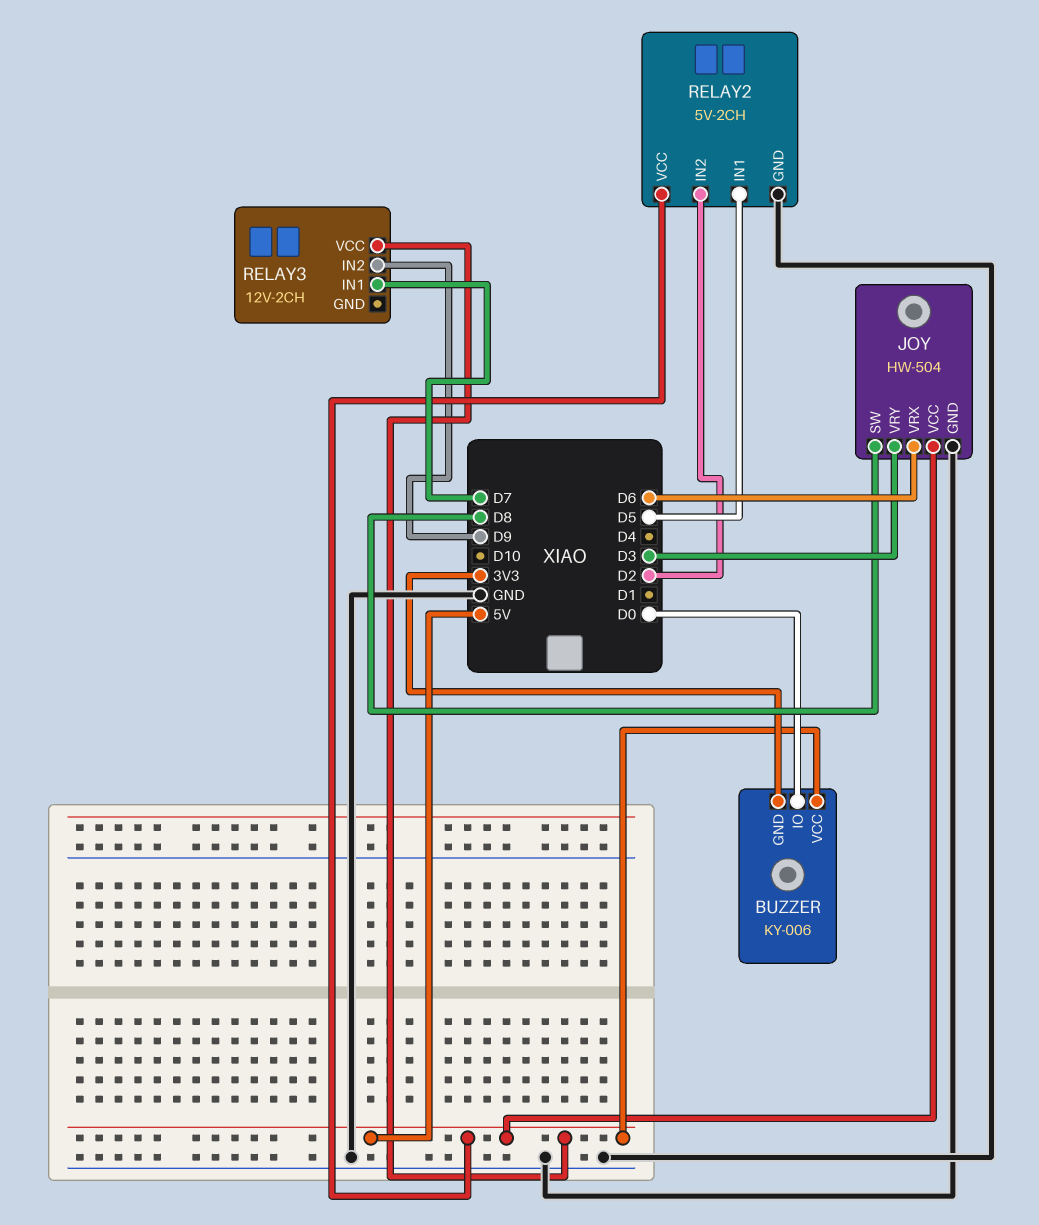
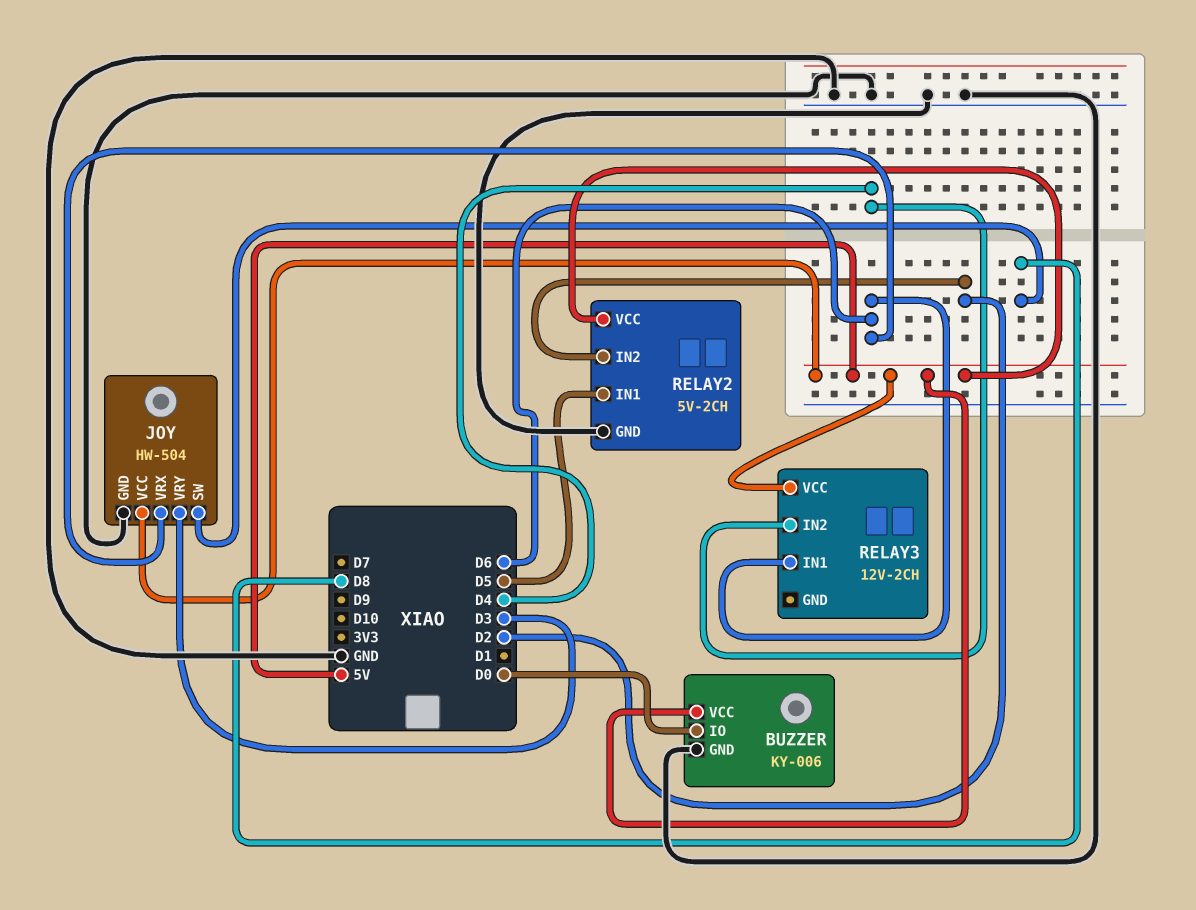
BUZZER pin GND: 3V3 -> GND
RELAY3 pin IN1: D7 -> D6
RELAY3 pin IN2: D9 -> D4

